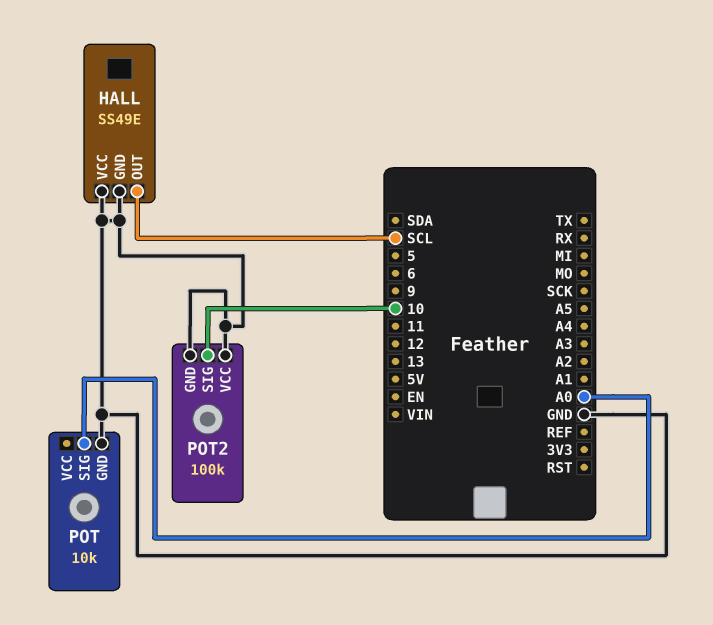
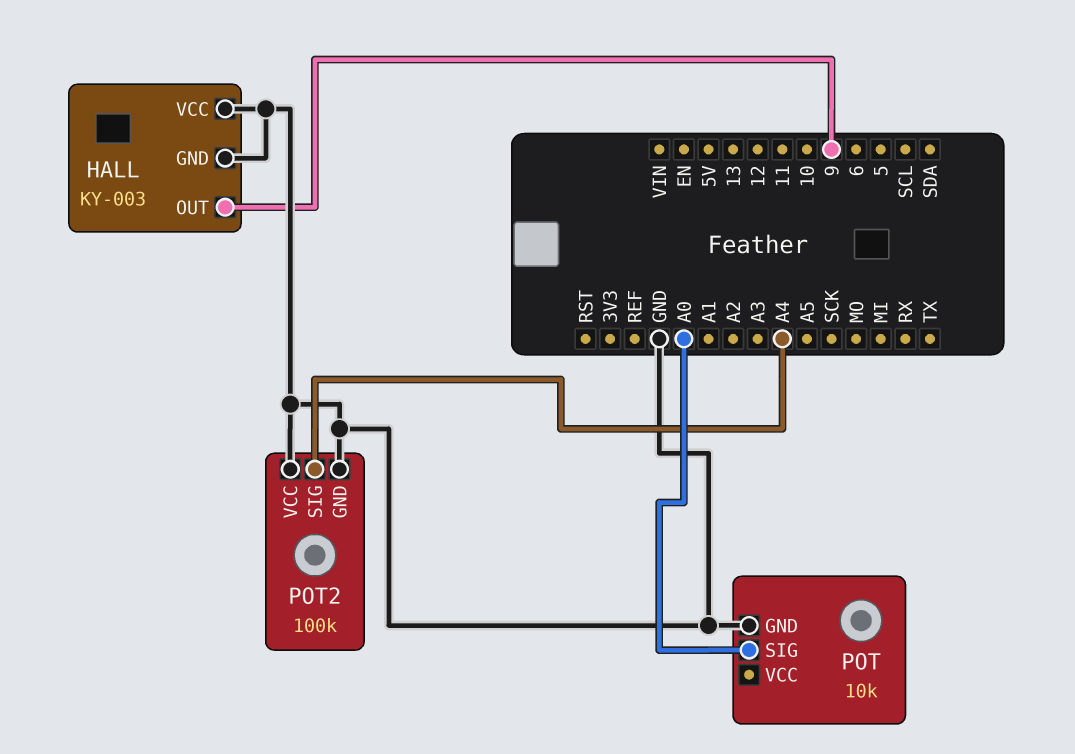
HALL: SS49E -> KY-003
HALL pin OUT: SCL -> 9
POT2 pin SIG: 10 -> A4

